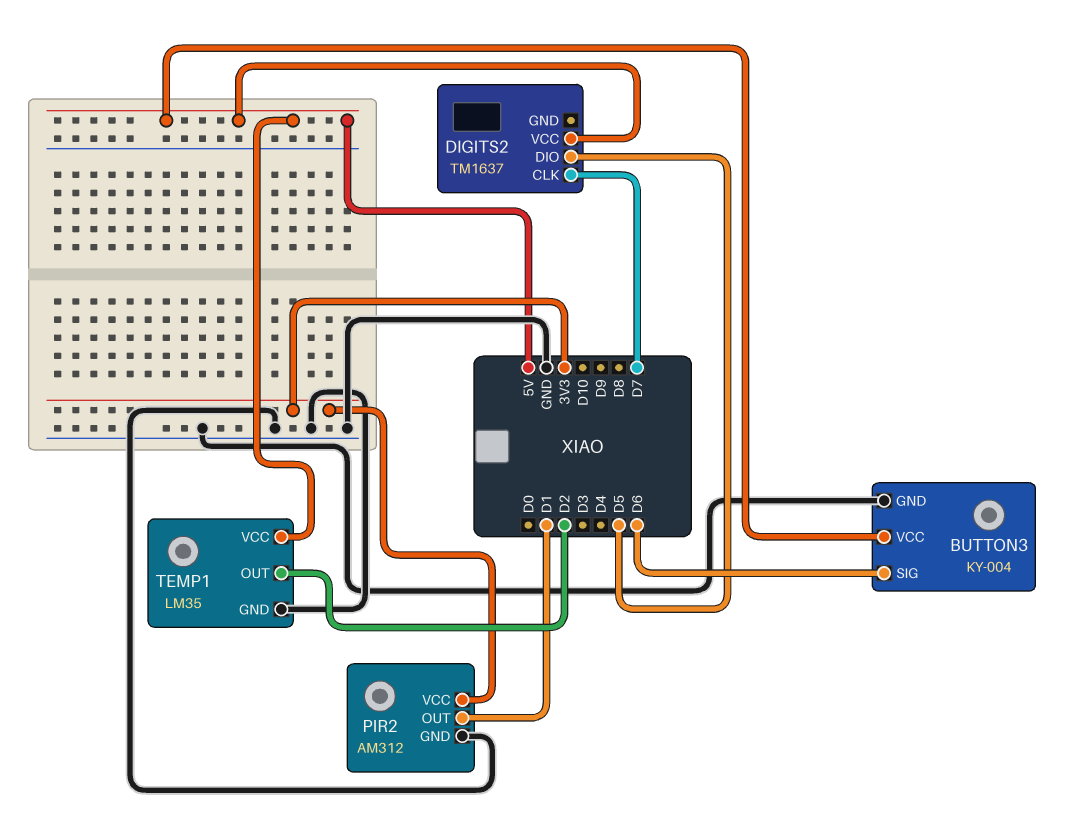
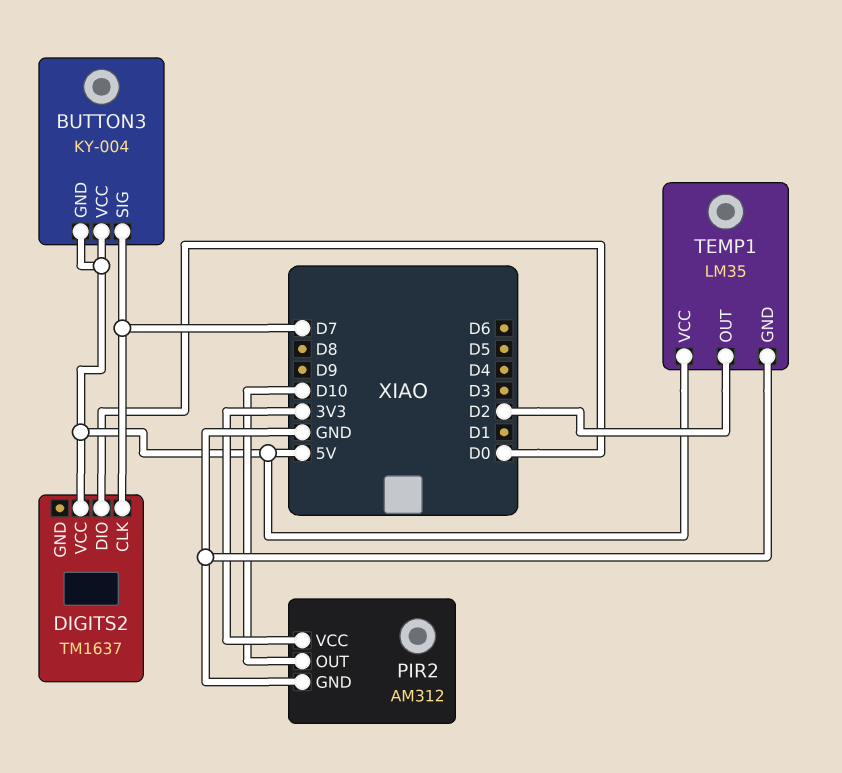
BUTTON3 pin GND: GND -> 5V
BUTTON3 pin SIG: D6 -> D7
DIGITS2 pin DIO: D5 -> D0
PIR2 pin OUT: D1 -> D10

